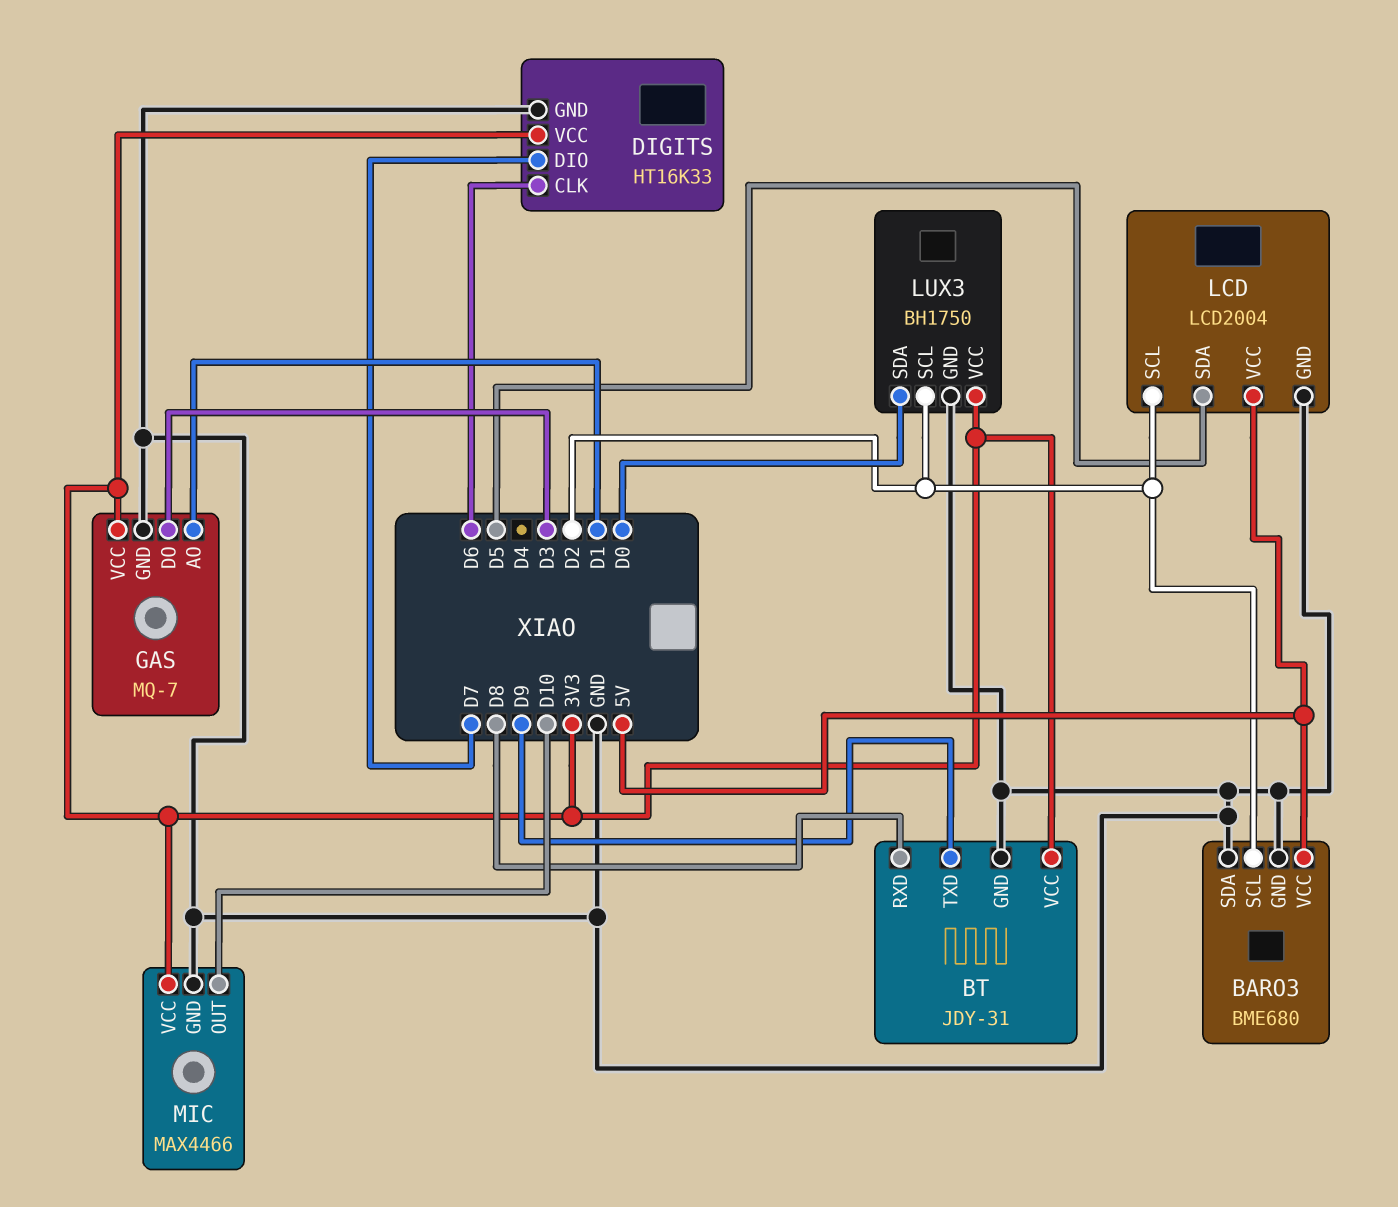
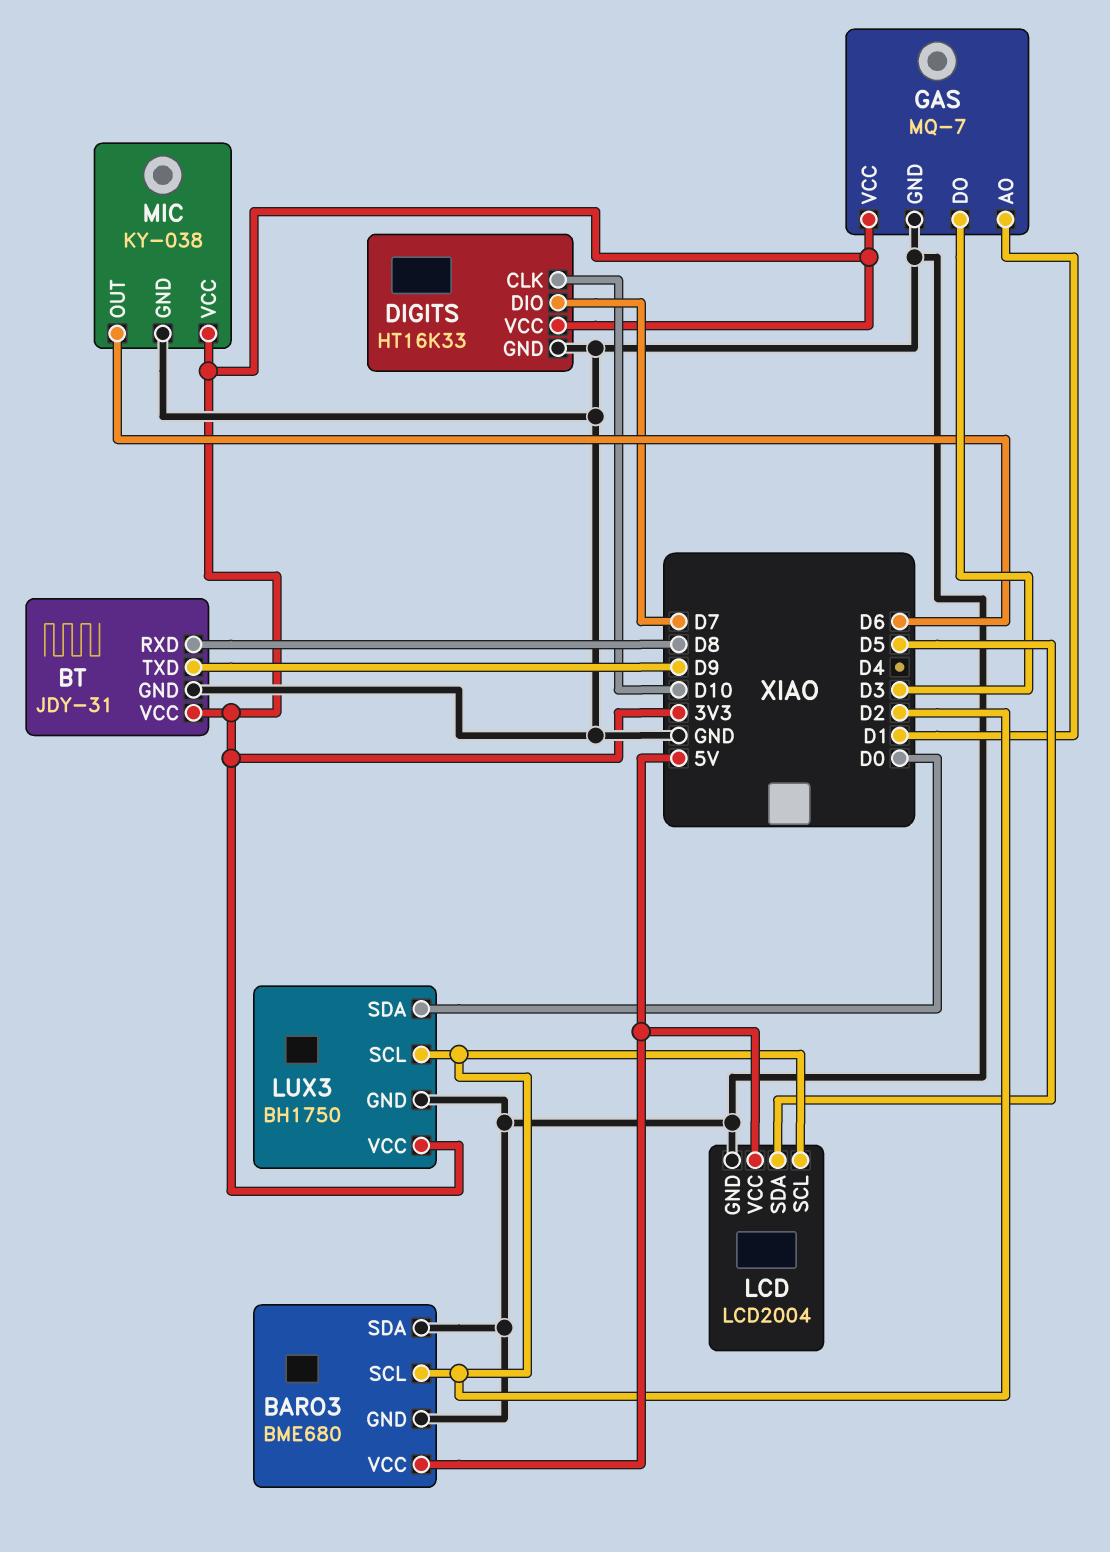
DIGITS pin CLK: D6 -> D10
MIC: MAX4466 -> KY-038
MIC pin OUT: D10 -> D6

